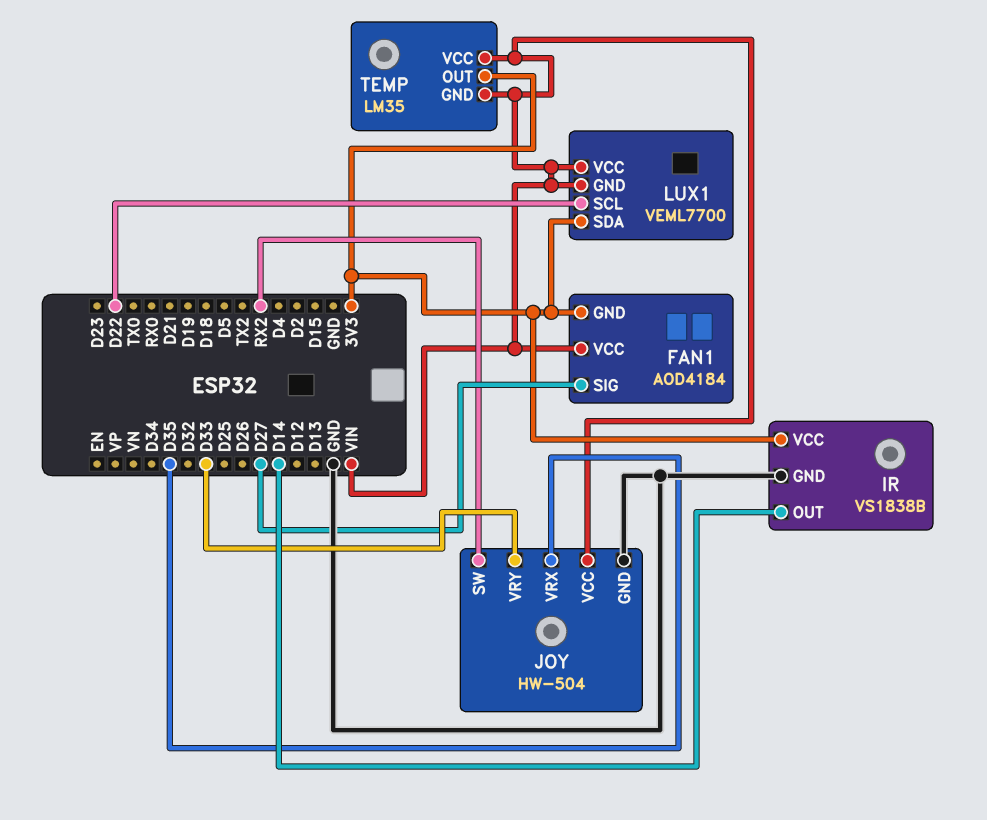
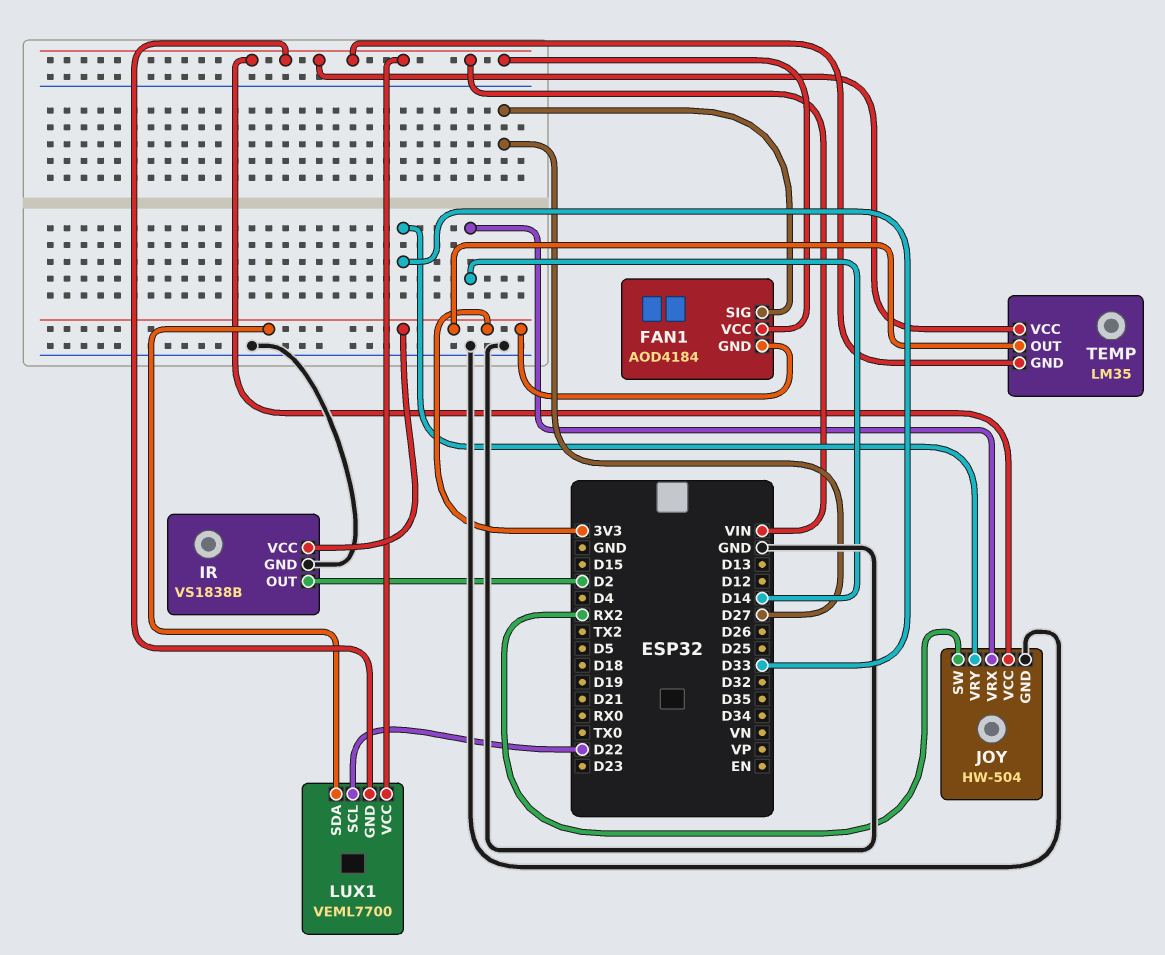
IR pin OUT: D14 -> D2
JOY pin VRX: D35 -> D14

